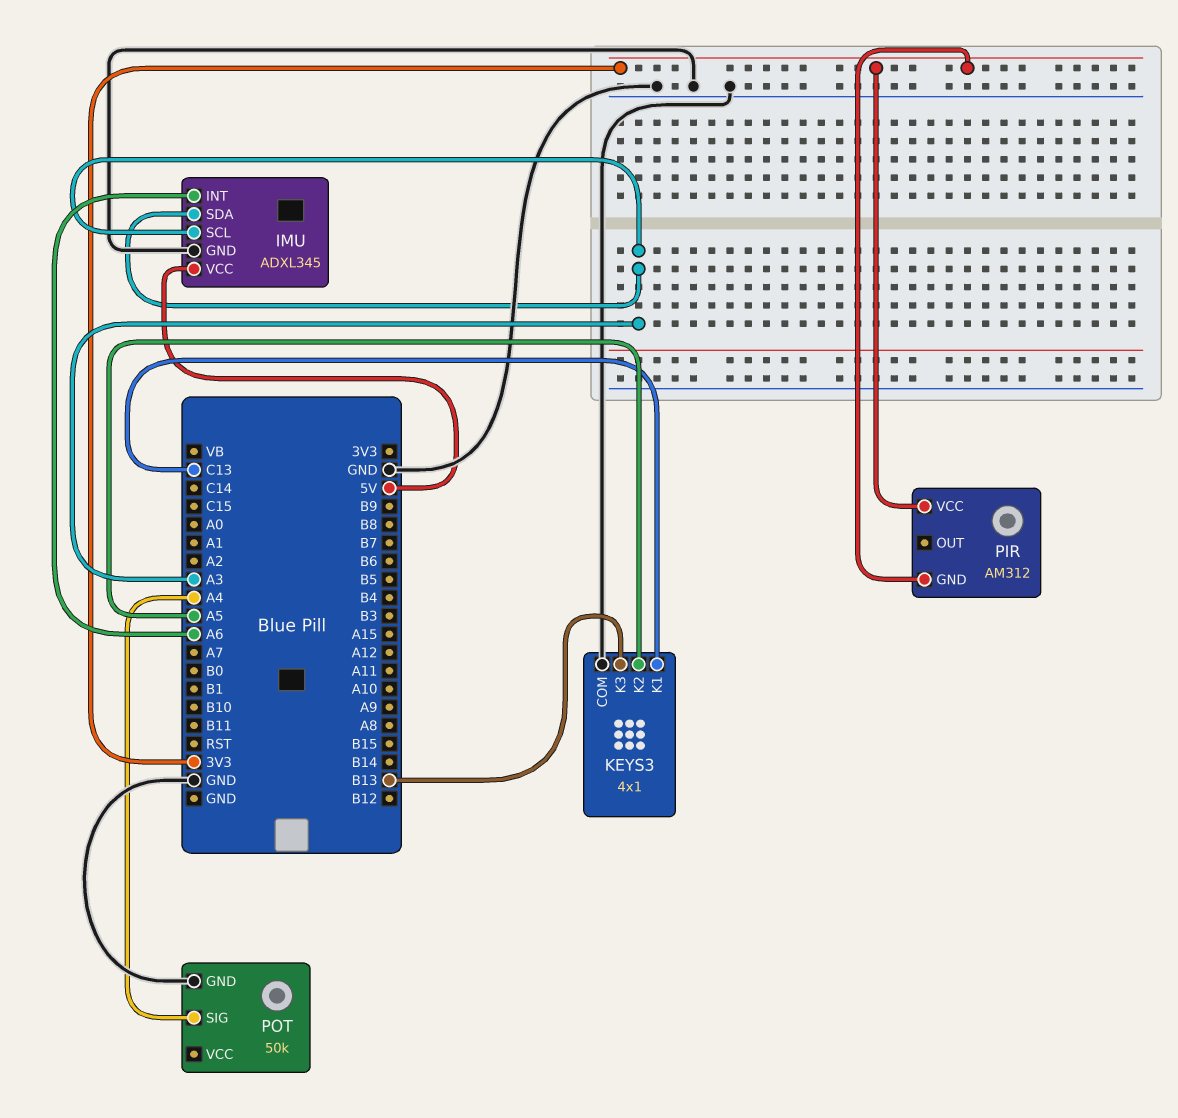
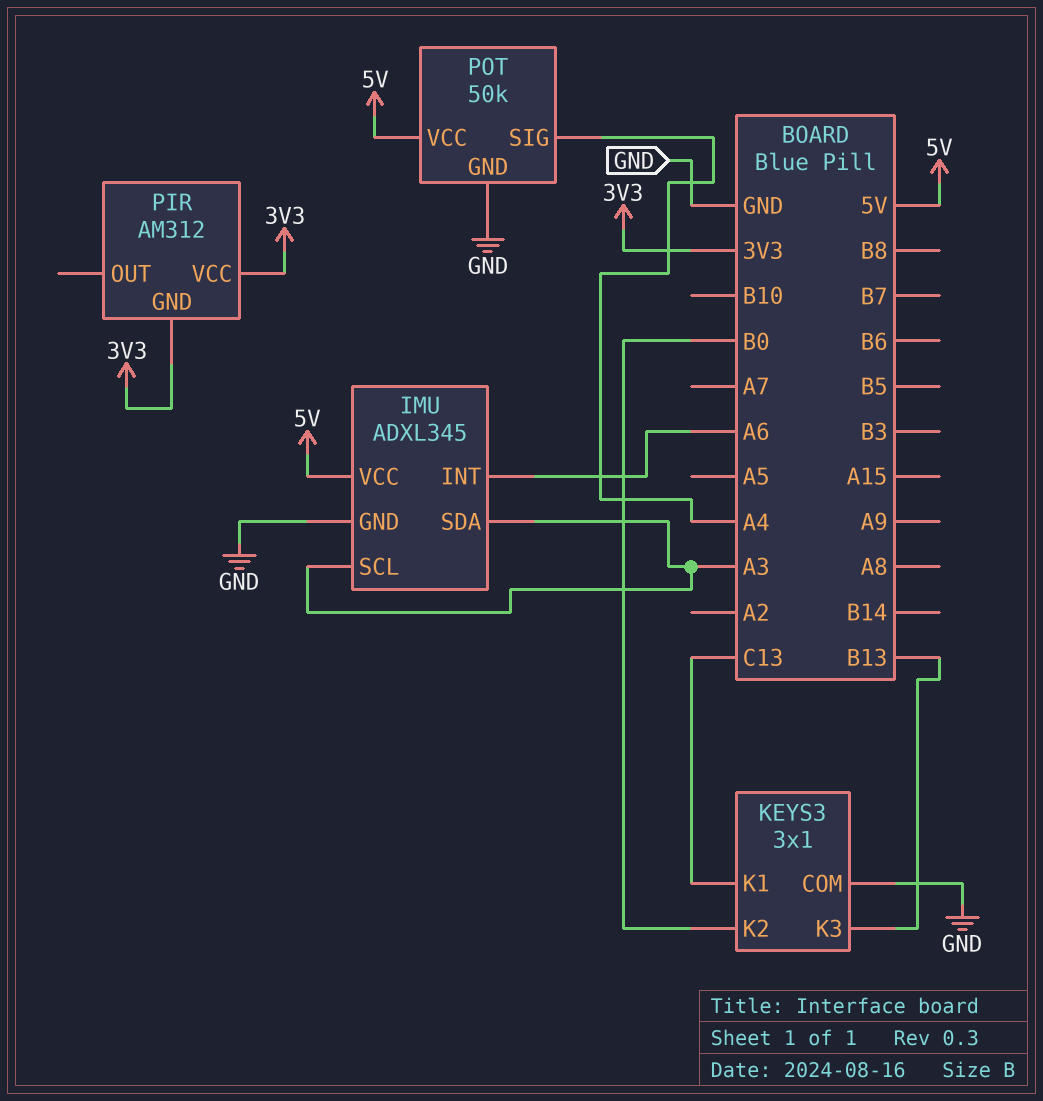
KEYS3: 4x1 -> 3x1
KEYS3 pin K2: A5 -> B0
POT pin VCC: none -> 5V

